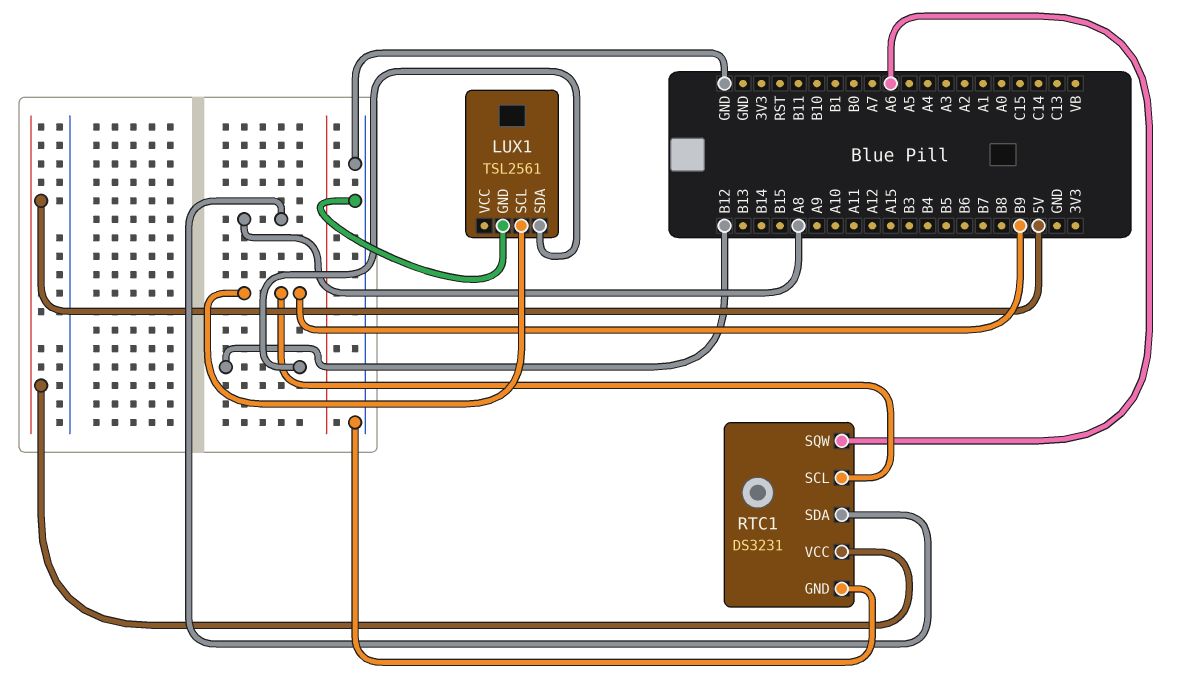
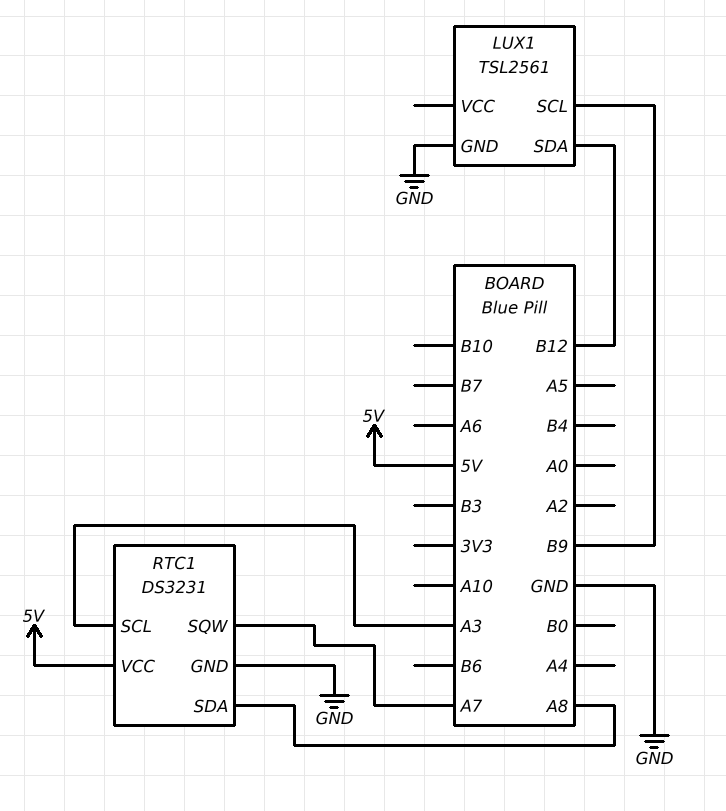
RTC1 pin SCL: B9 -> A3
RTC1 pin SQW: A6 -> A7

